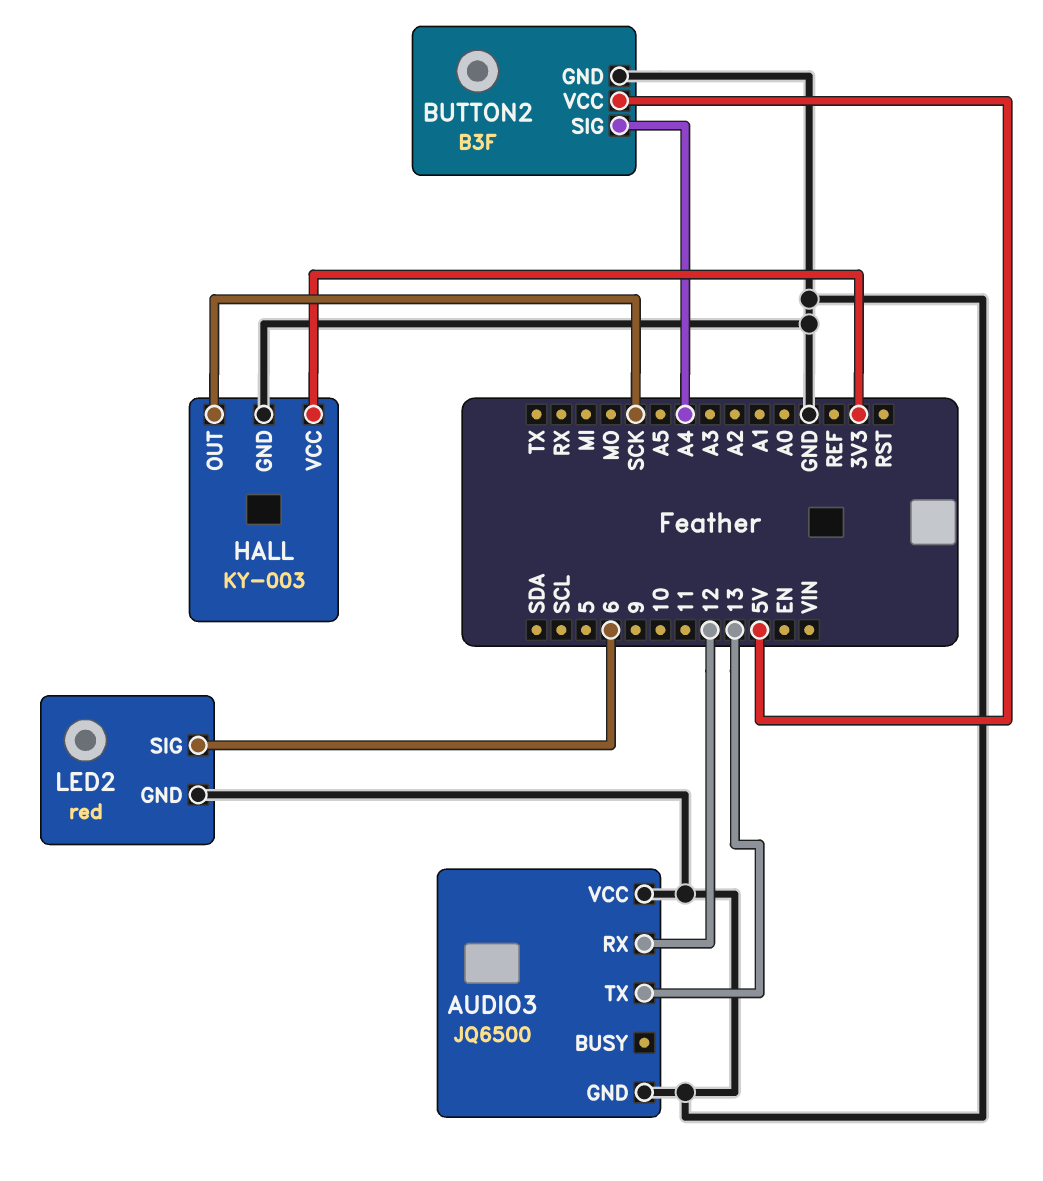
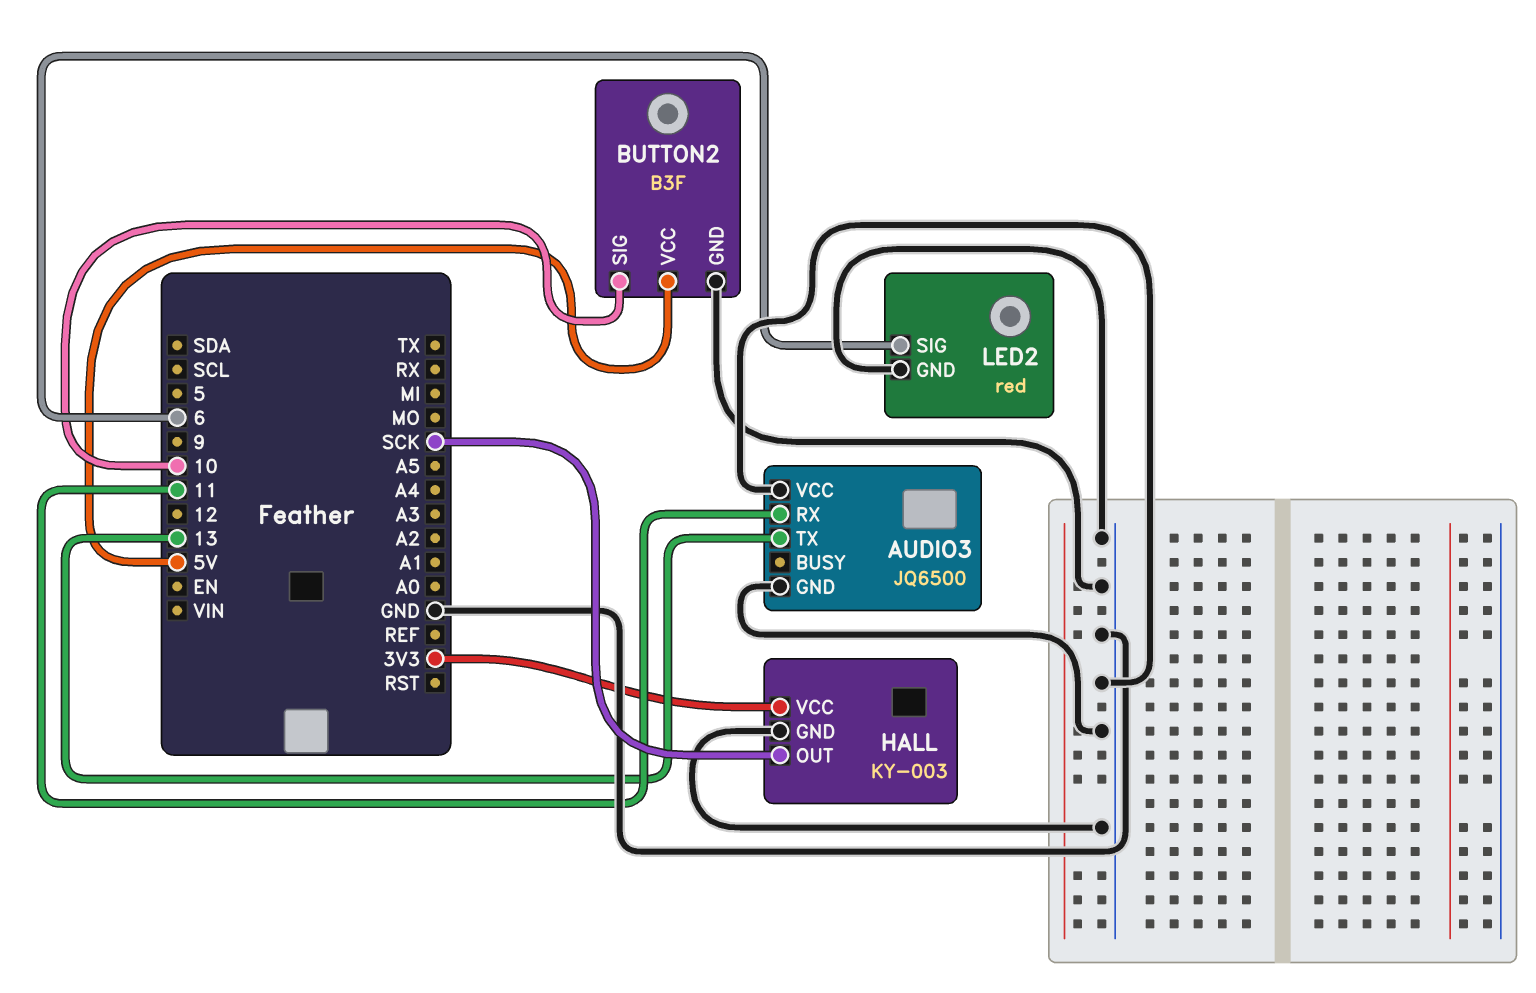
AUDIO3 pin RX: 12 -> 11
BUTTON2 pin SIG: A4 -> 10

